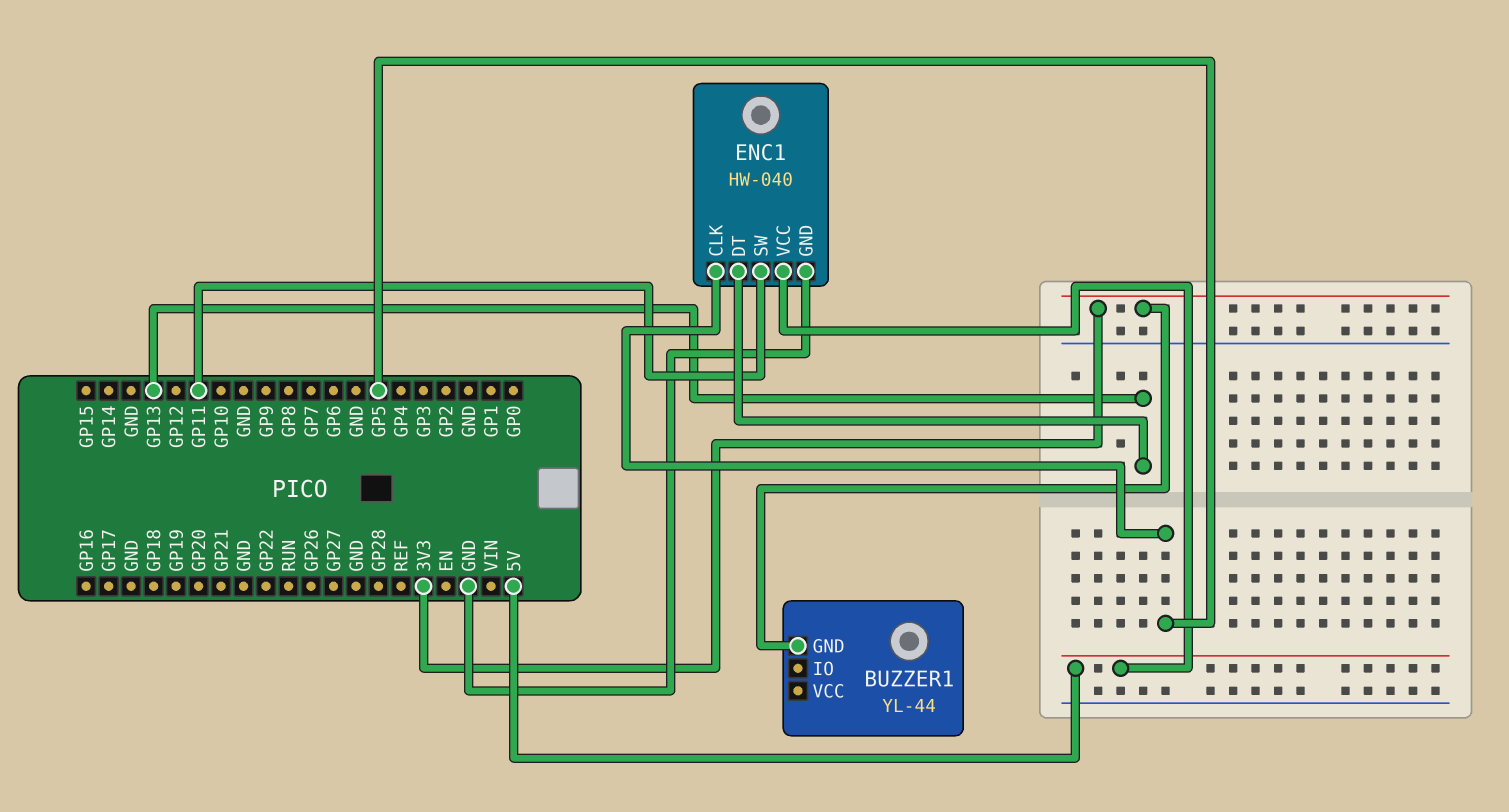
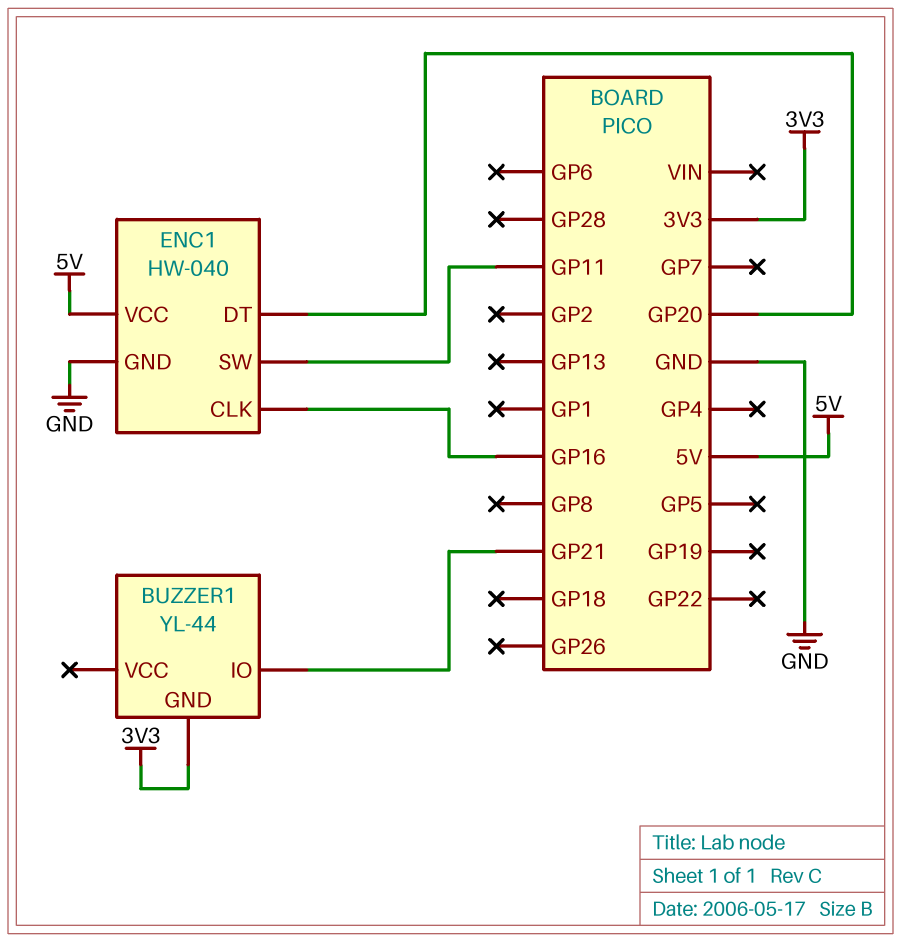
BUZZER1 pin IO: none -> GP21
ENC1 pin CLK: GP5 -> GP16
ENC1 pin DT: GP13 -> GP20

